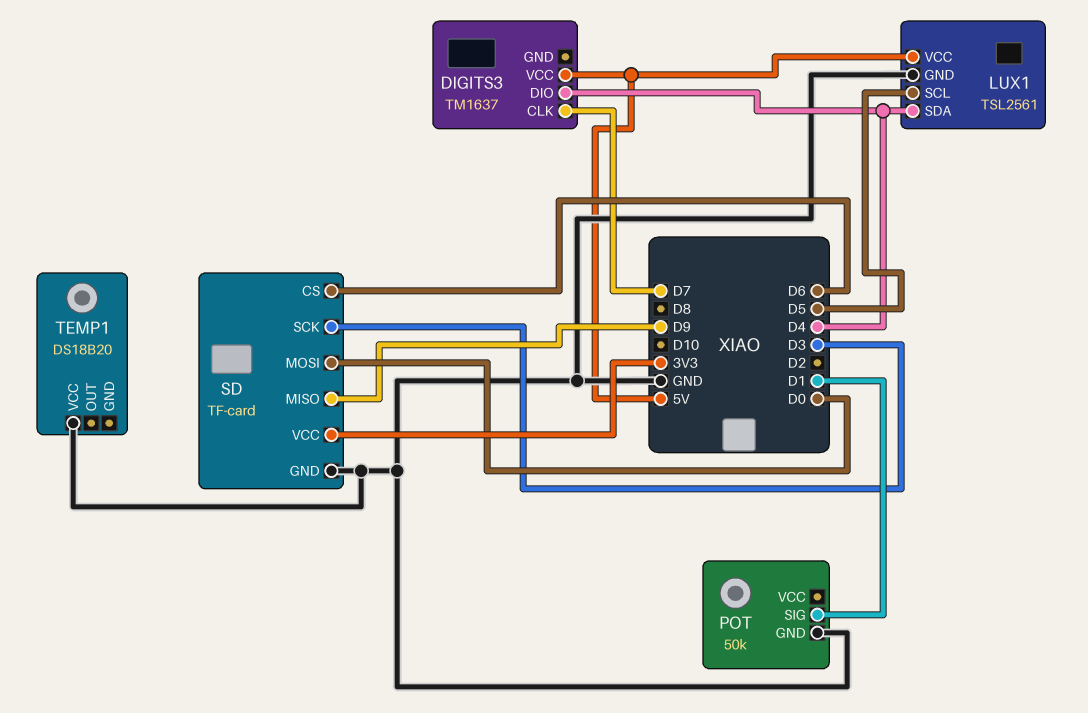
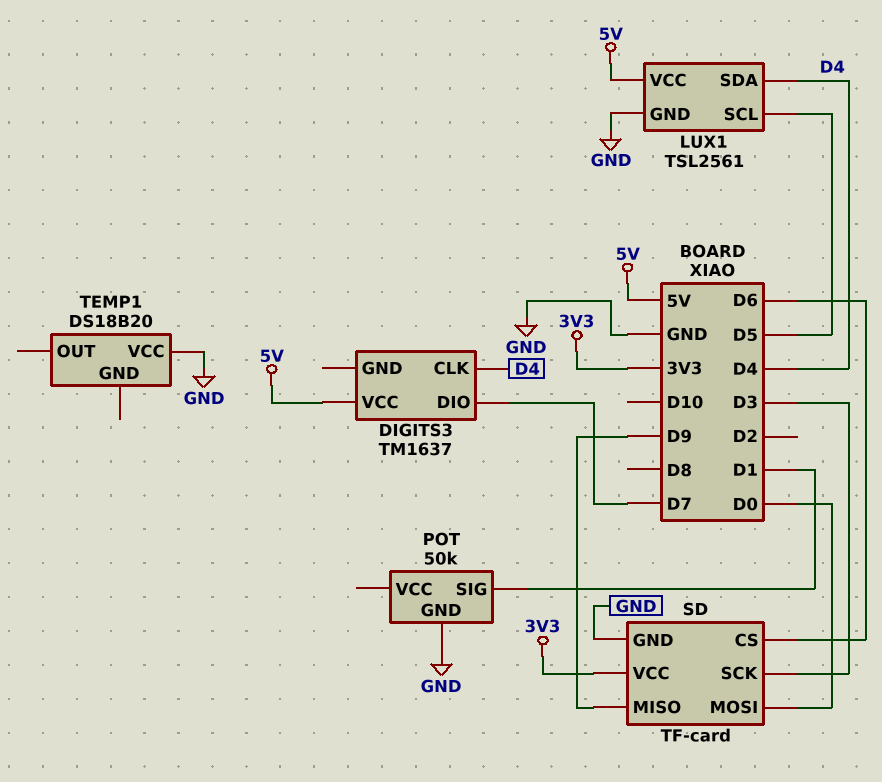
DIGITS3 pin CLK: D7 -> D4
DIGITS3 pin DIO: D4 -> D7

